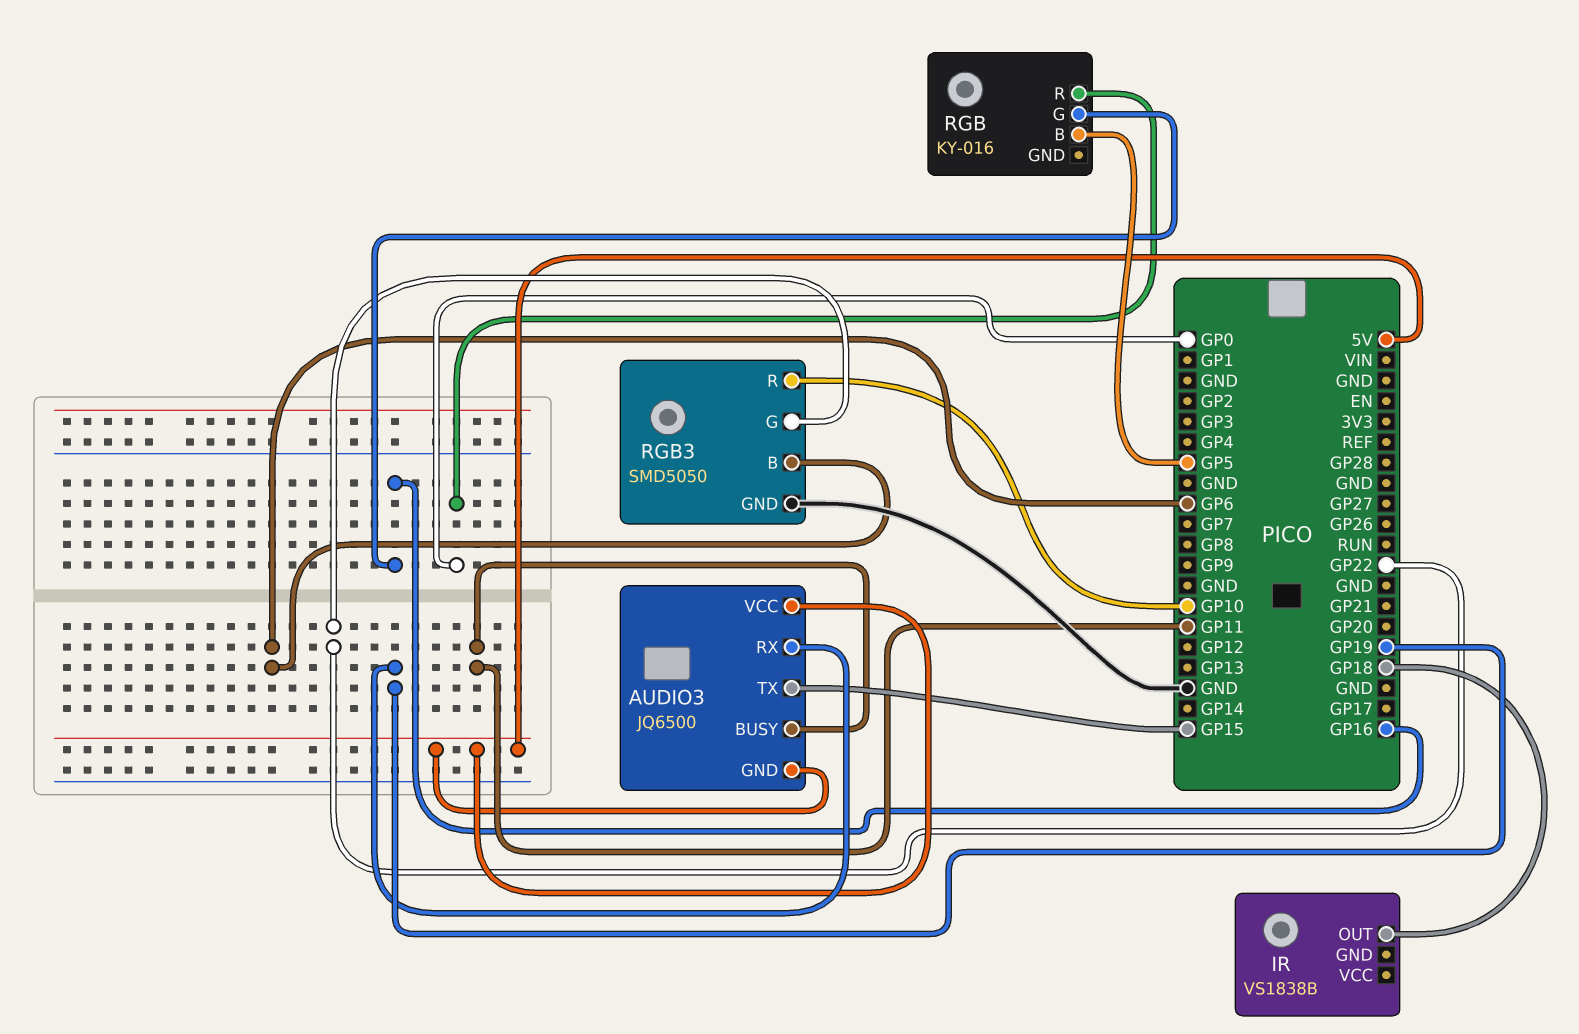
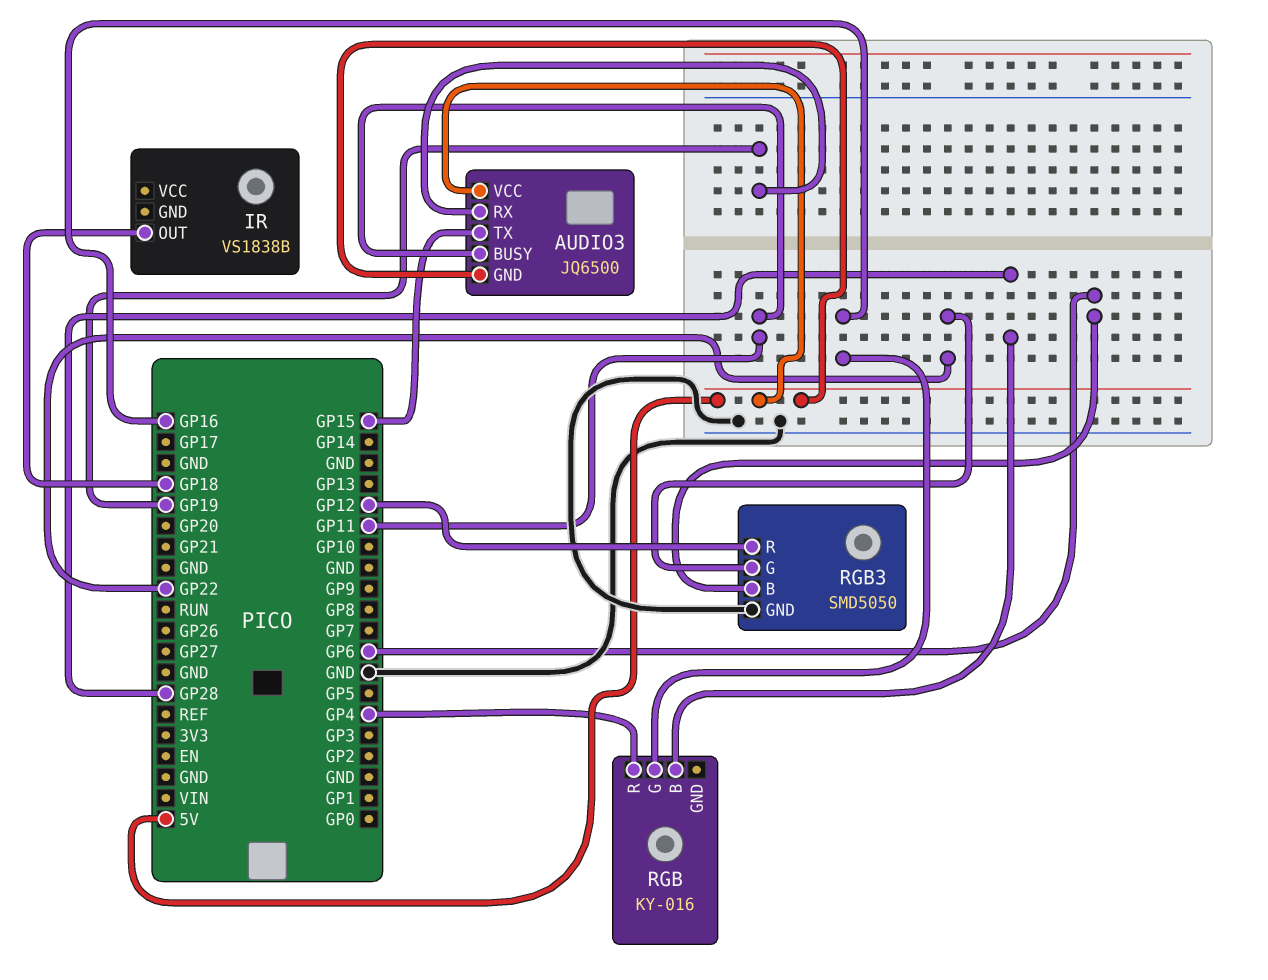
RGB pin B: GP5 -> GP28
RGB pin R: GP0 -> GP4
RGB3 pin R: GP10 -> GP12

